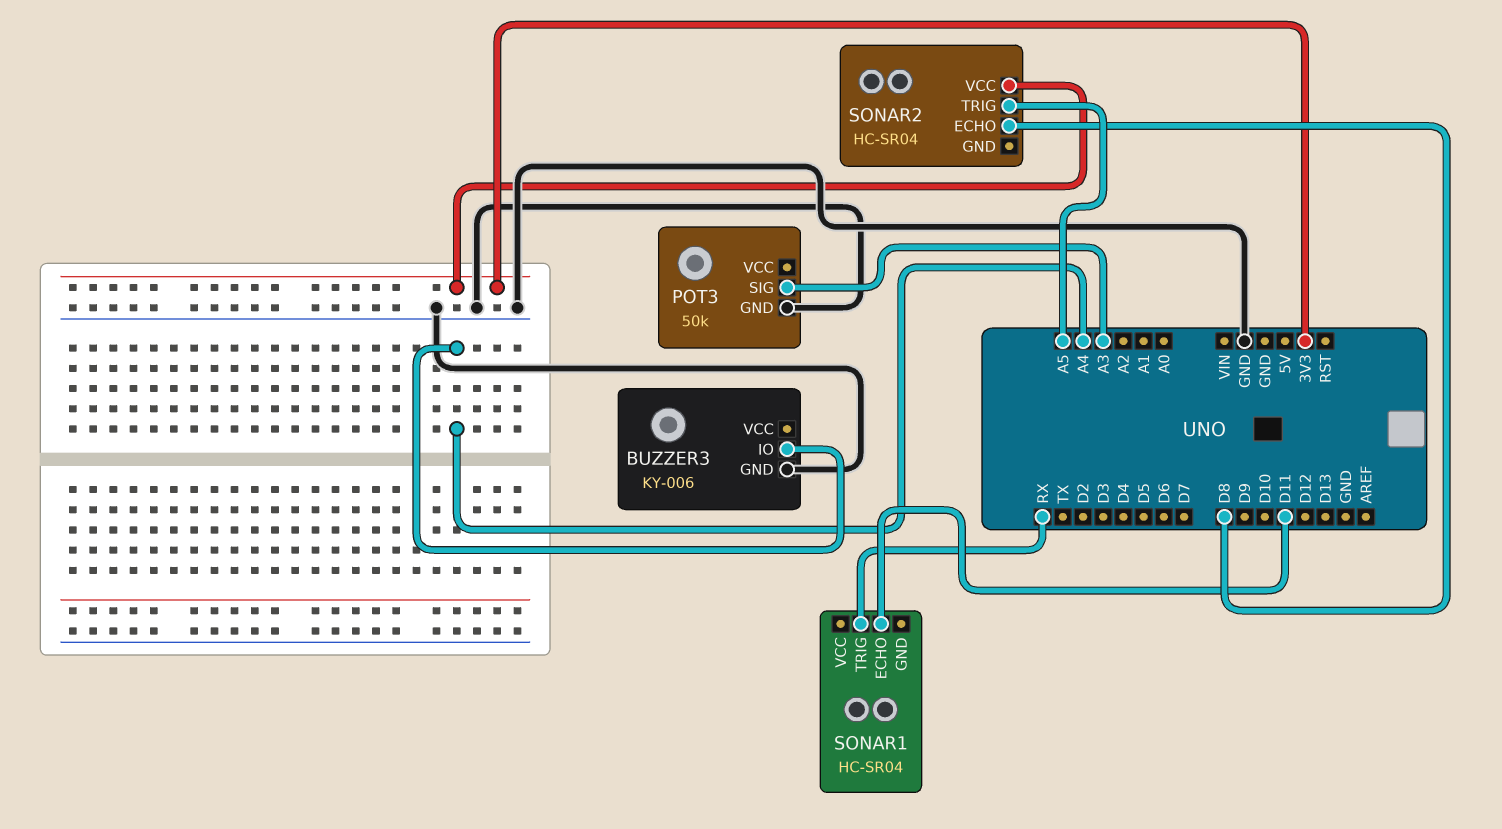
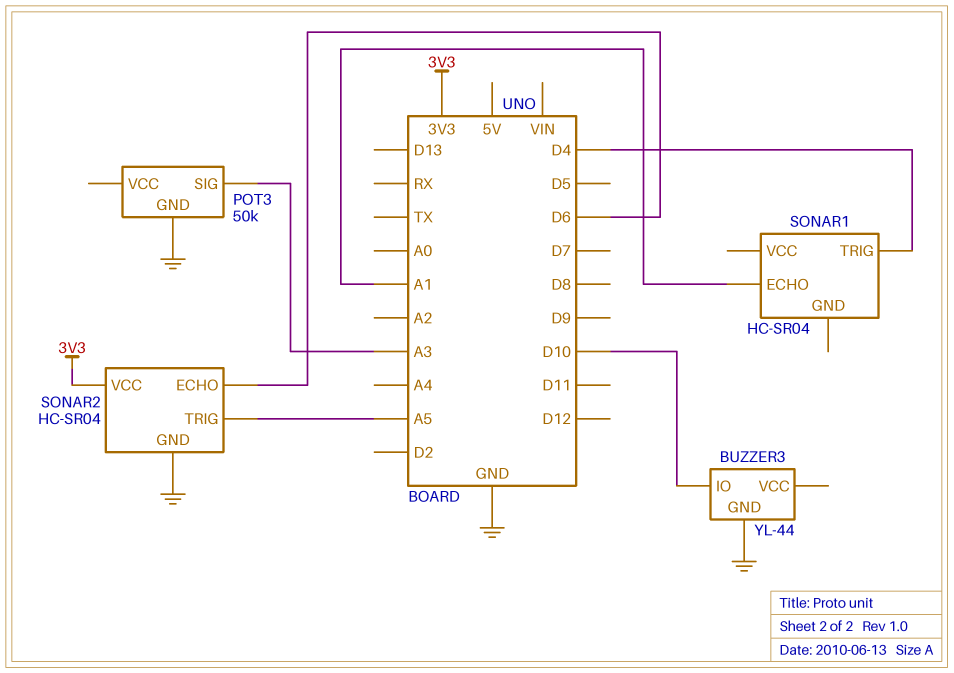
BUZZER3: KY-006 -> YL-44
BUZZER3 pin IO: A4 -> D10
SONAR1 pin ECHO: D11 -> A1
SONAR1 pin TRIG: RX -> D4
SONAR2 pin ECHO: D8 -> D6
SONAR2 pin GND: none -> GND

